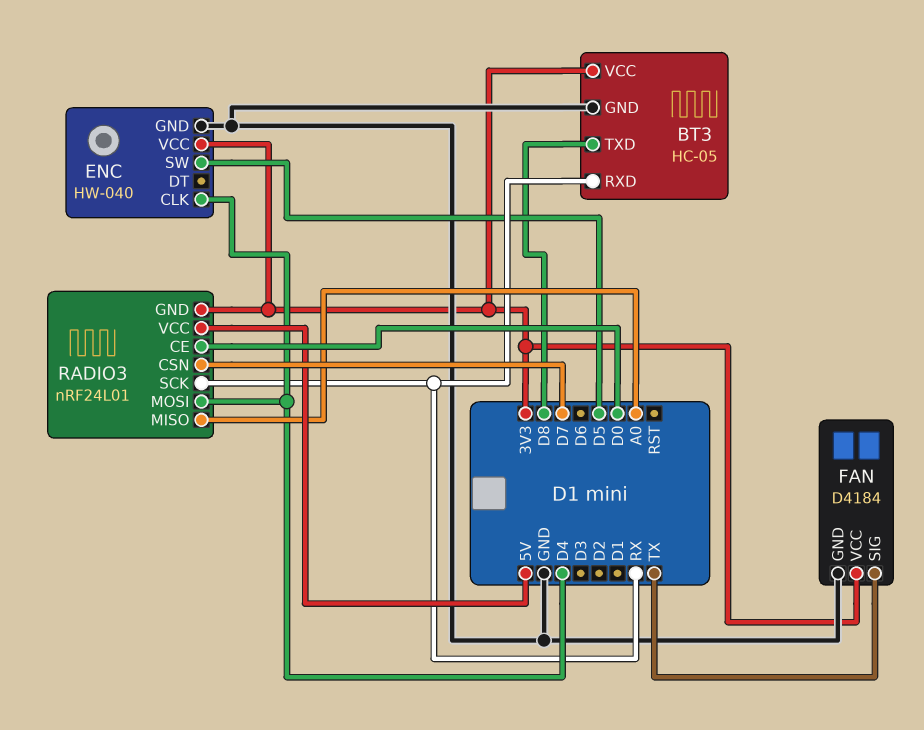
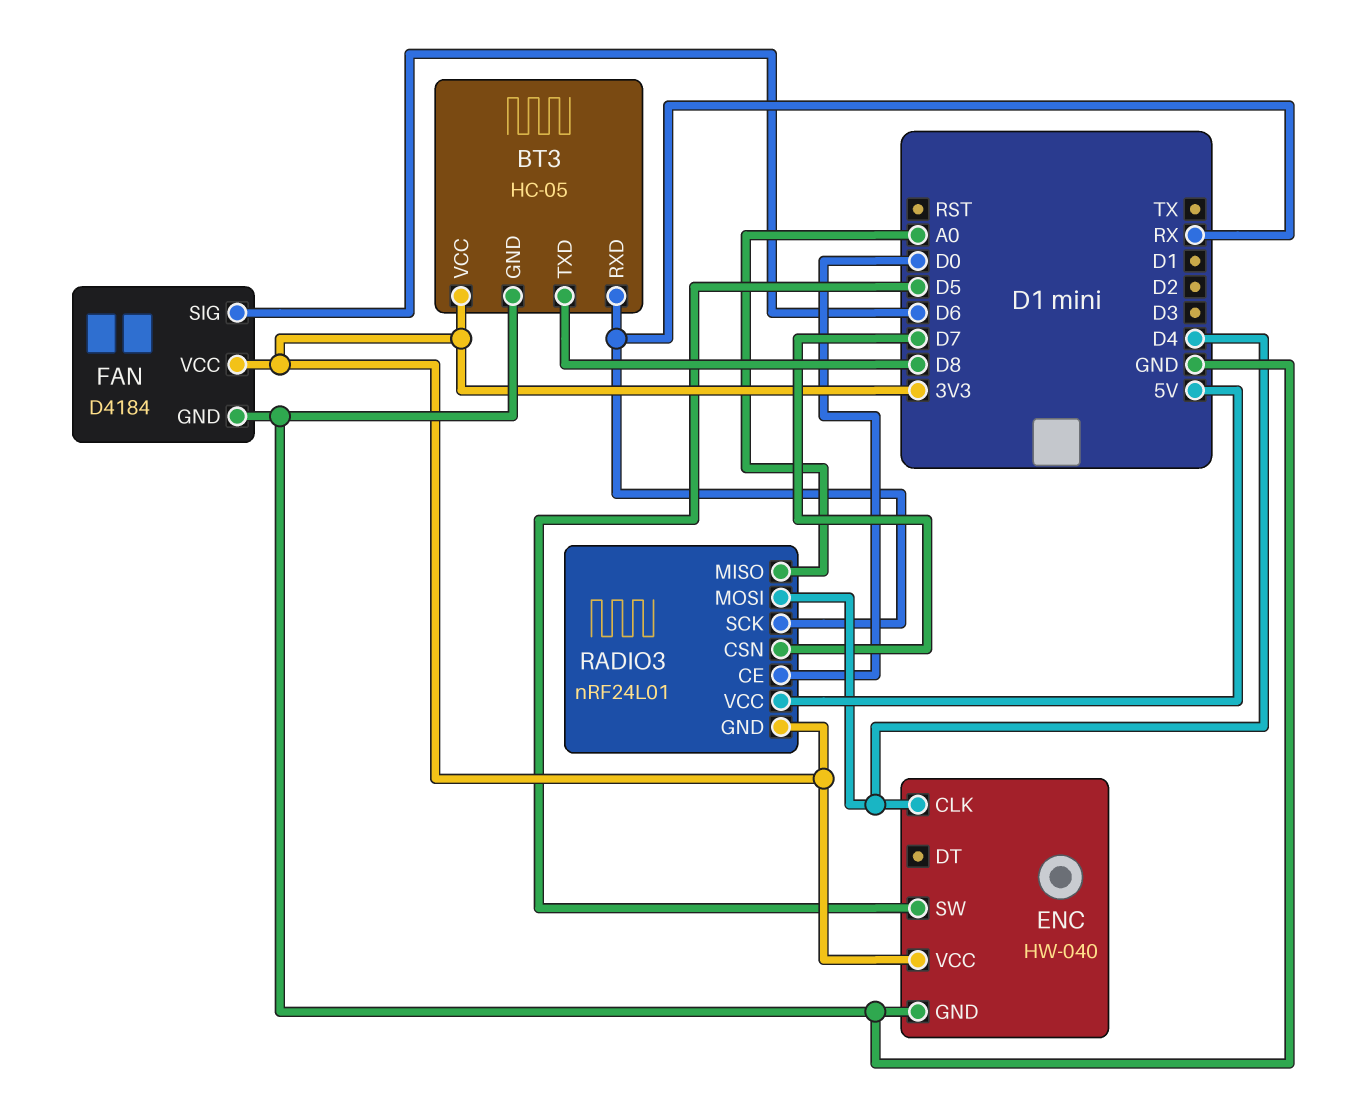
FAN pin SIG: TX -> D6

